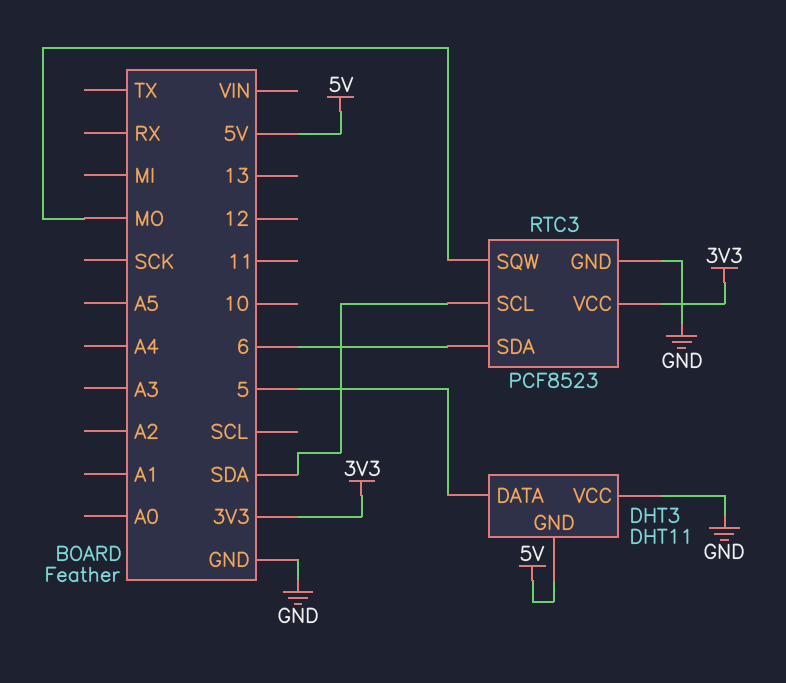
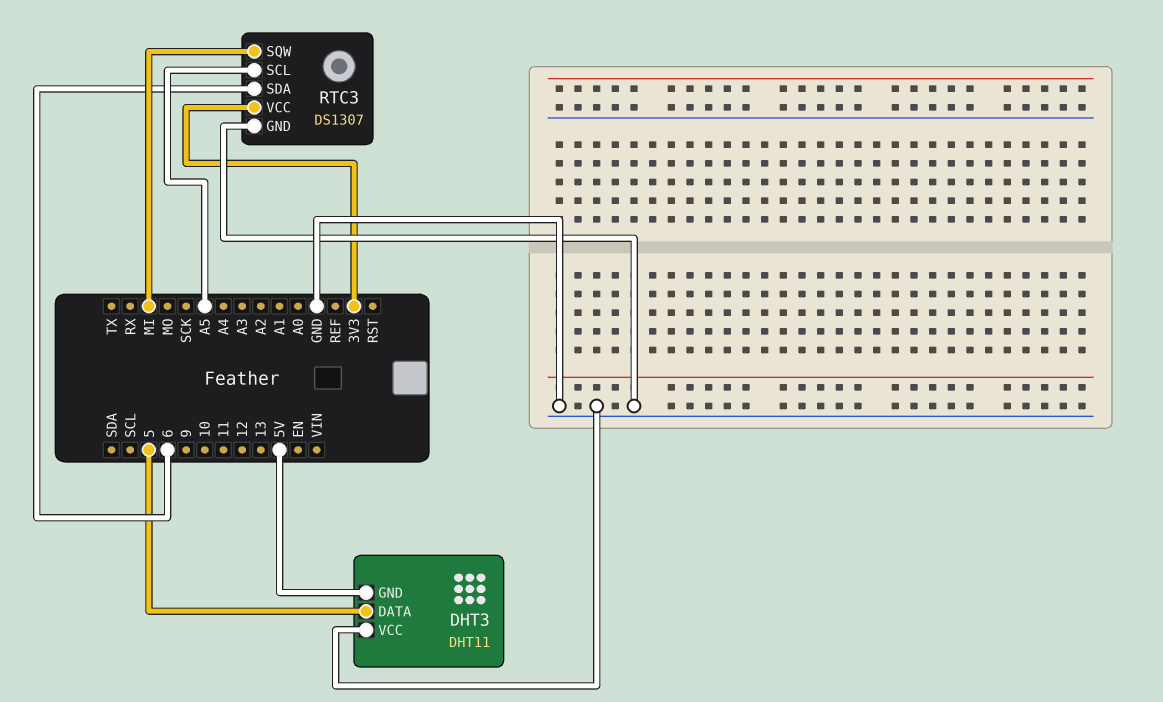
RTC3: PCF8523 -> DS1307
RTC3 pin SCL: SDA -> A5
RTC3 pin SQW: MO -> MI

